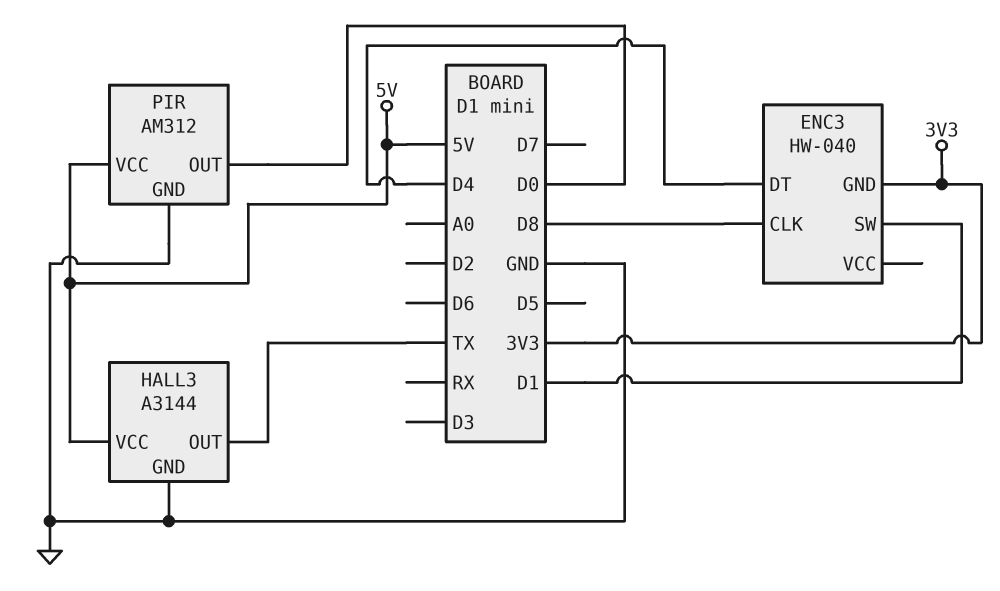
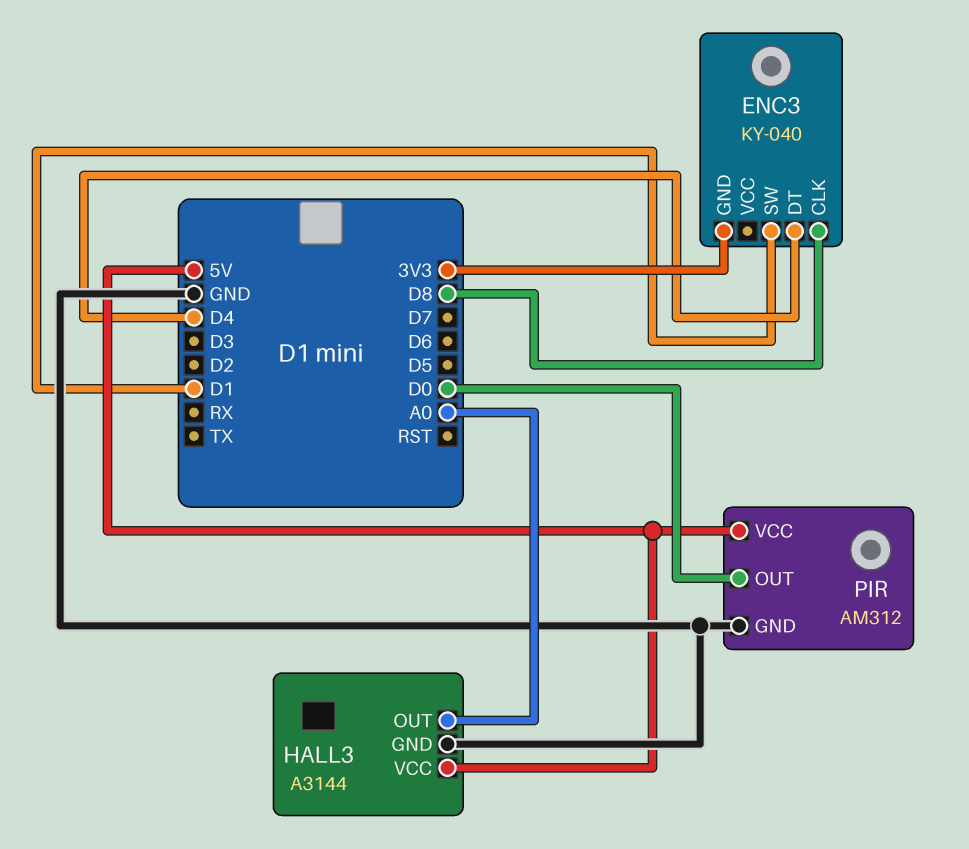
ENC3: HW-040 -> KY-040
HALL3 pin OUT: TX -> A0

